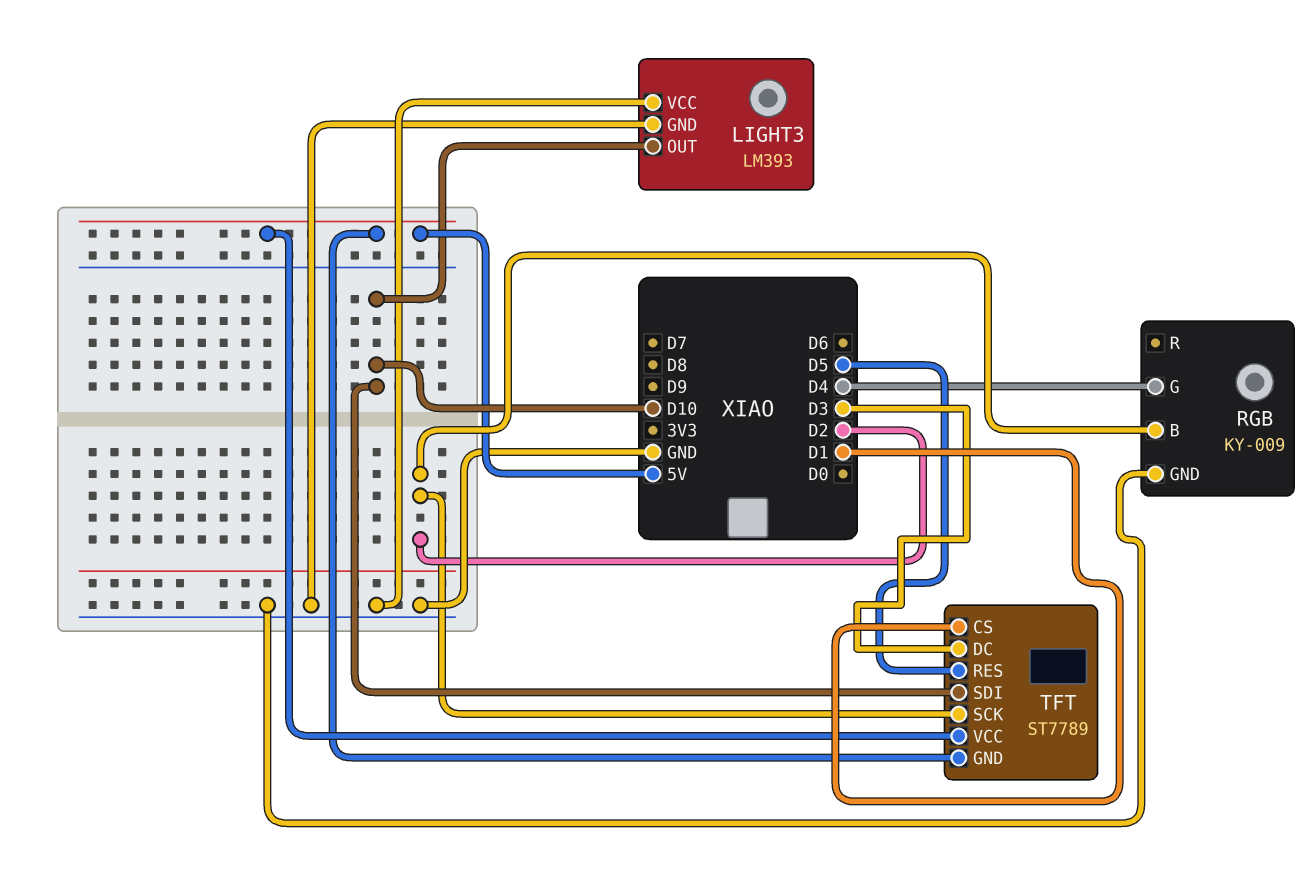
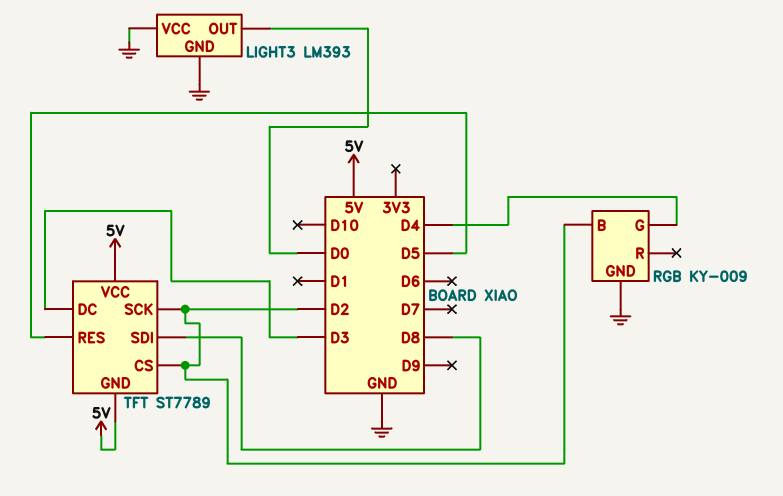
LIGHT3 pin OUT: D10 -> D0
TFT pin CS: D1 -> D2
TFT pin SDI: D10 -> D8

